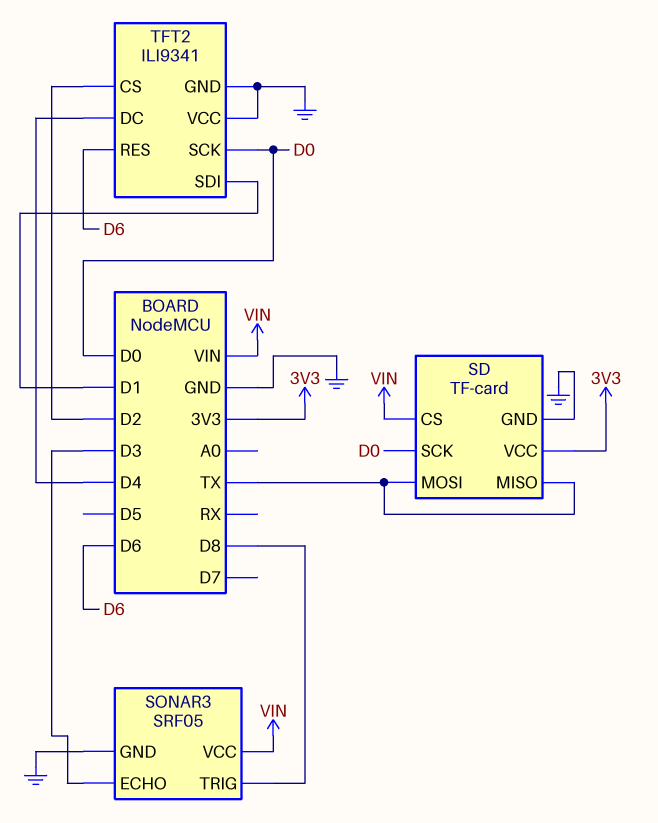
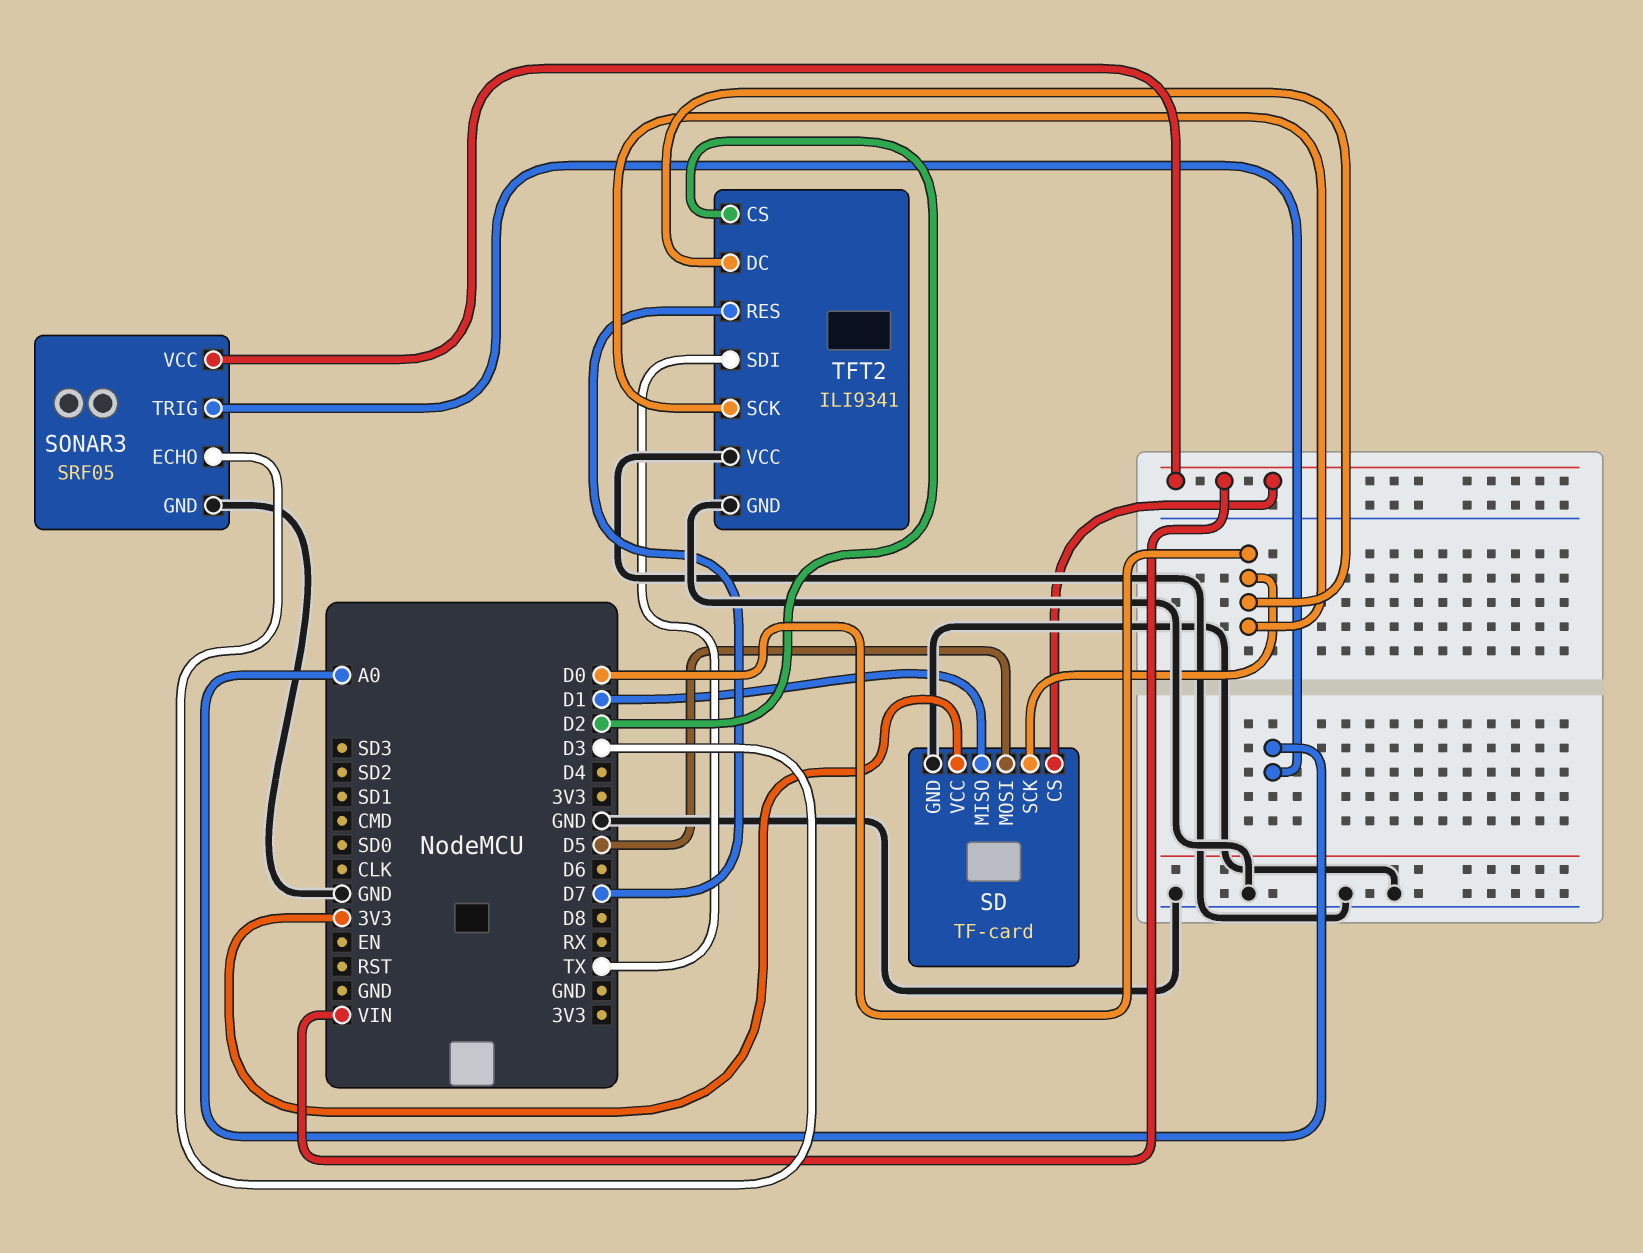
SD pin MISO: TX -> D1
SD pin MOSI: TX -> D5
SONAR3 pin TRIG: D8 -> A0
TFT2 pin DC: D4 -> D0
TFT2 pin RES: D6 -> D7
TFT2 pin SDI: D1 -> TX

